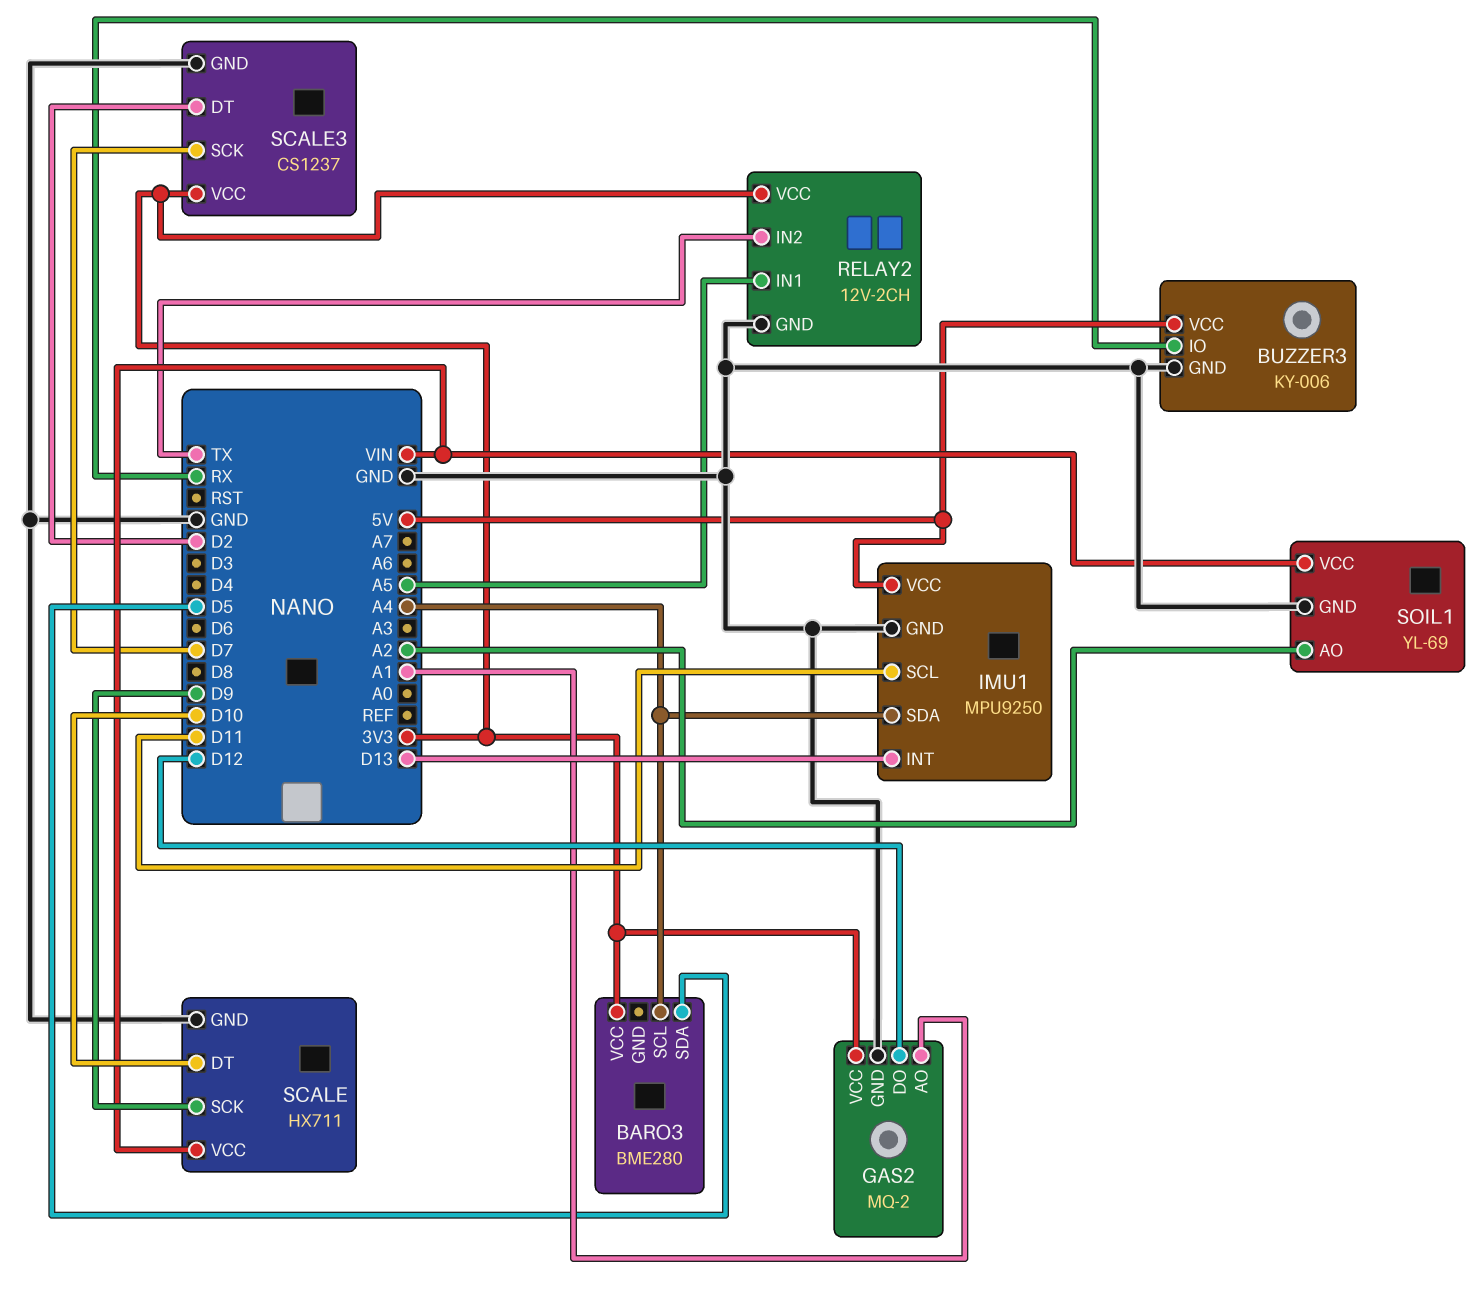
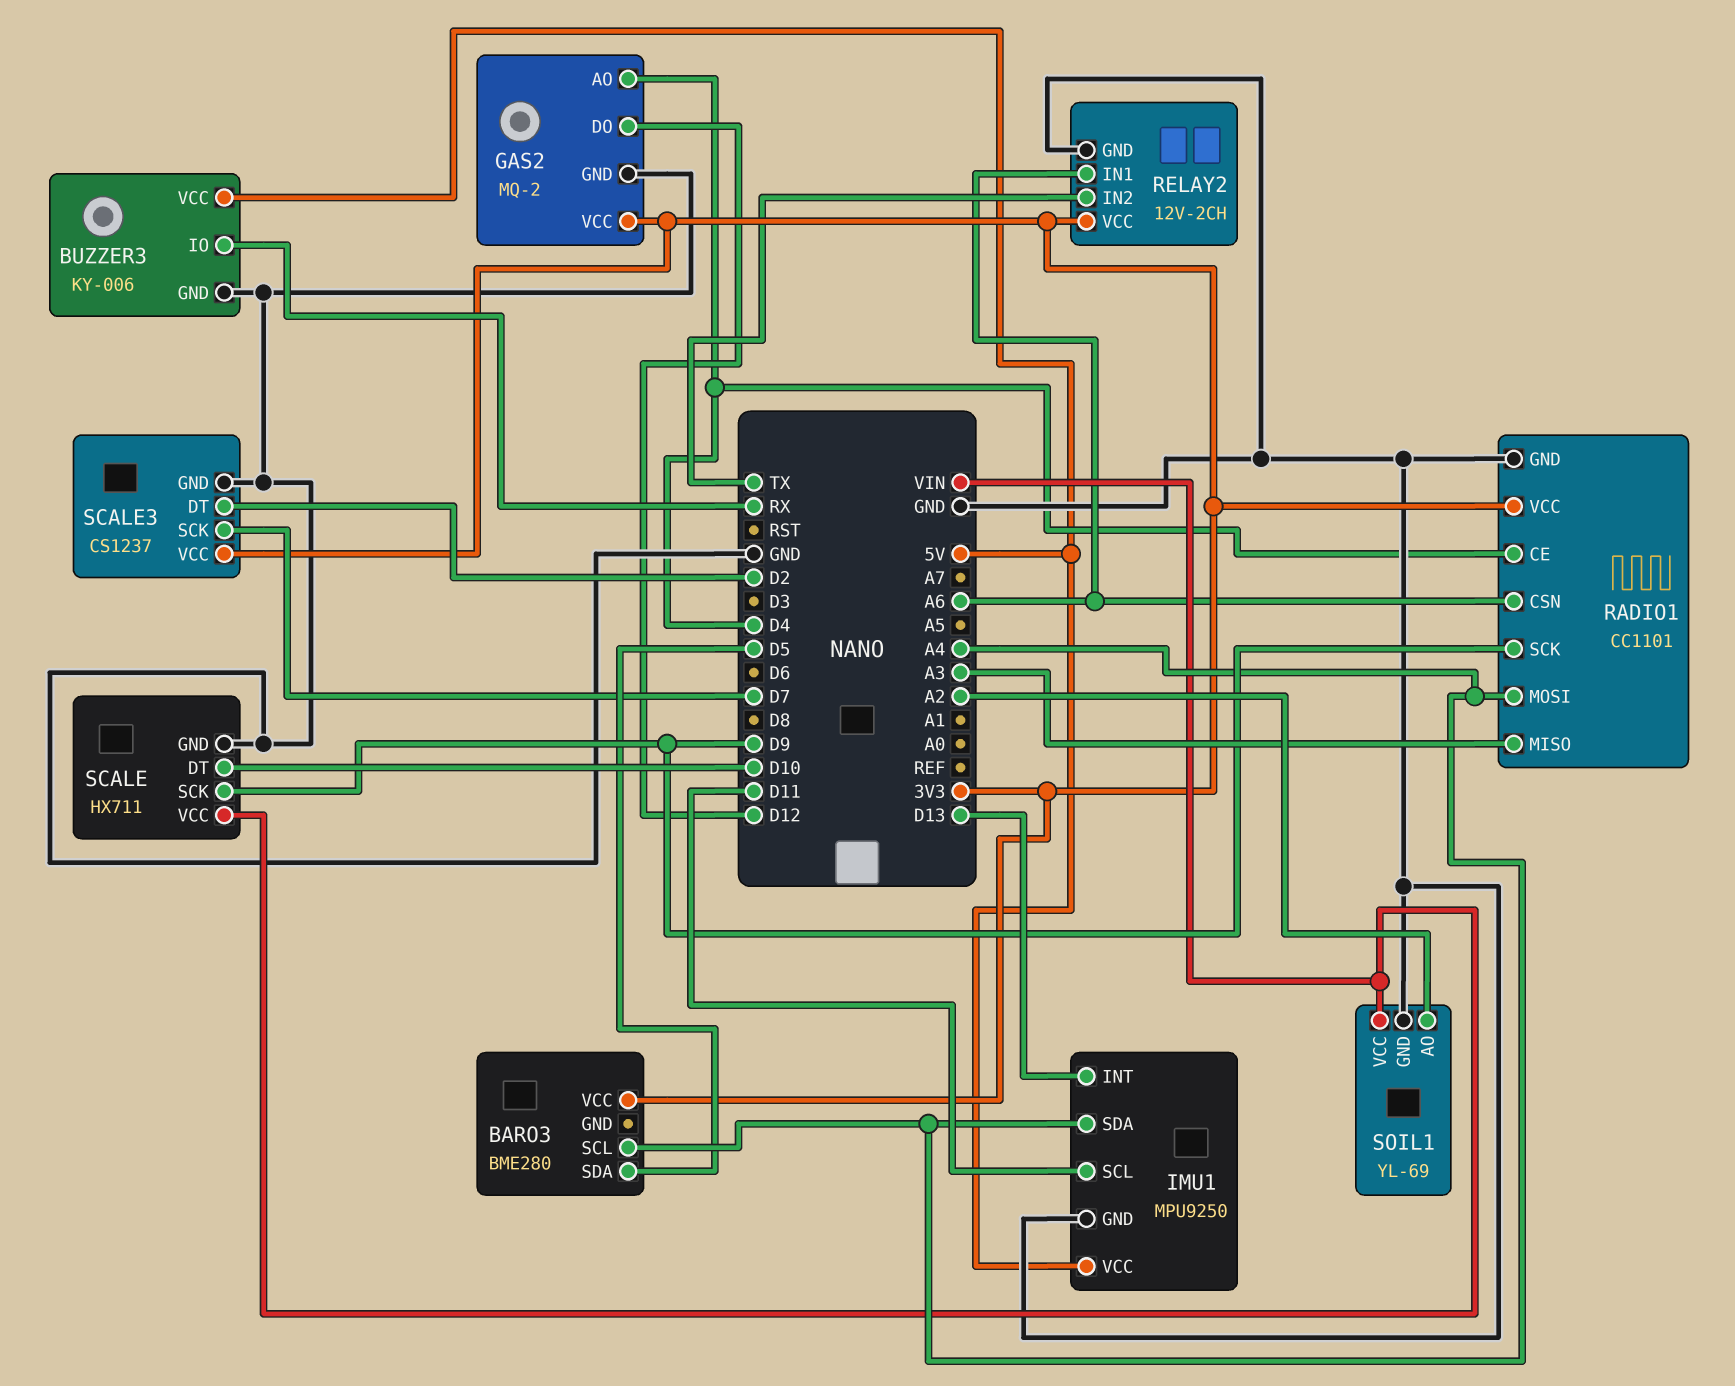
GAS2 pin AO: A1 -> D4
RADIO1: none -> CC1101
RADIO1 pin CE: none -> D4
RADIO1 pin CSN: none -> A6
RADIO1 pin GND: none -> GND
RADIO1 pin MISO: none -> A3
RADIO1 pin MOSI: none -> A4
RADIO1 pin SCK: none -> D9
RADIO1 pin VCC: none -> 3V3
RELAY2 pin IN1: A5 -> A6

